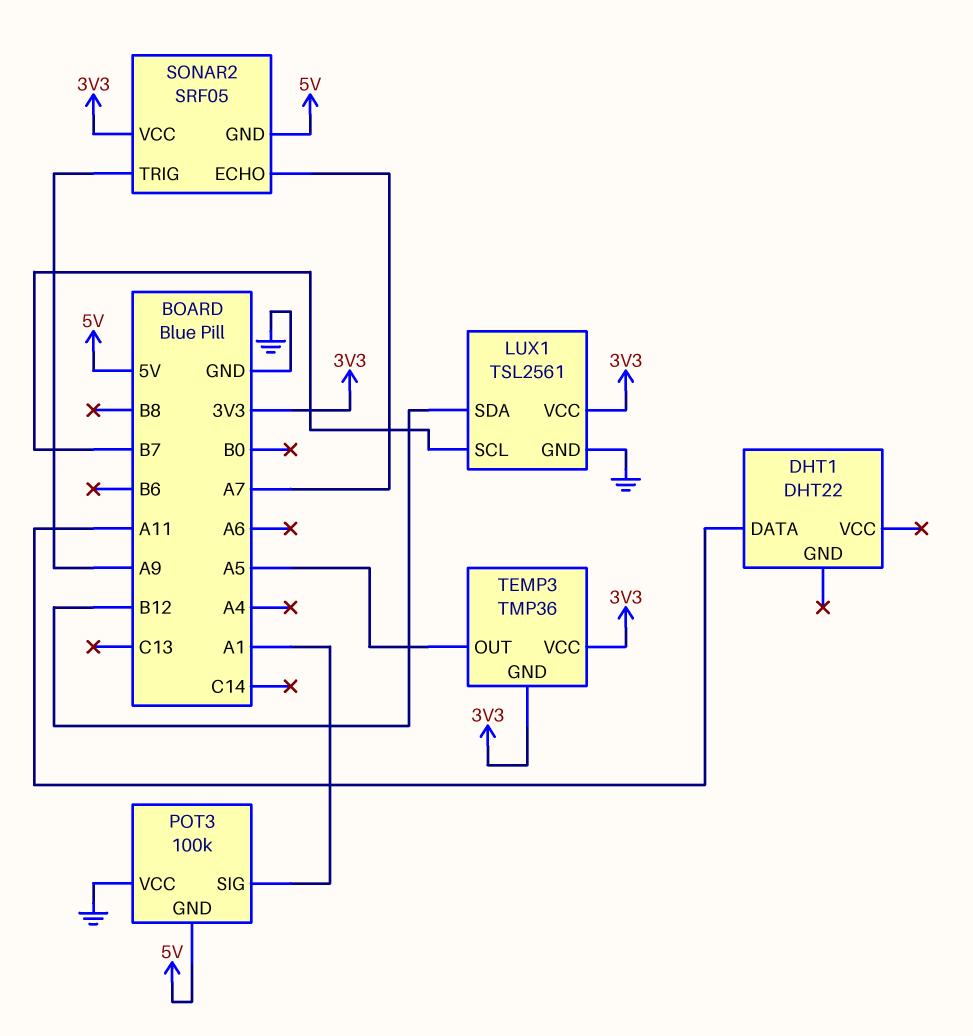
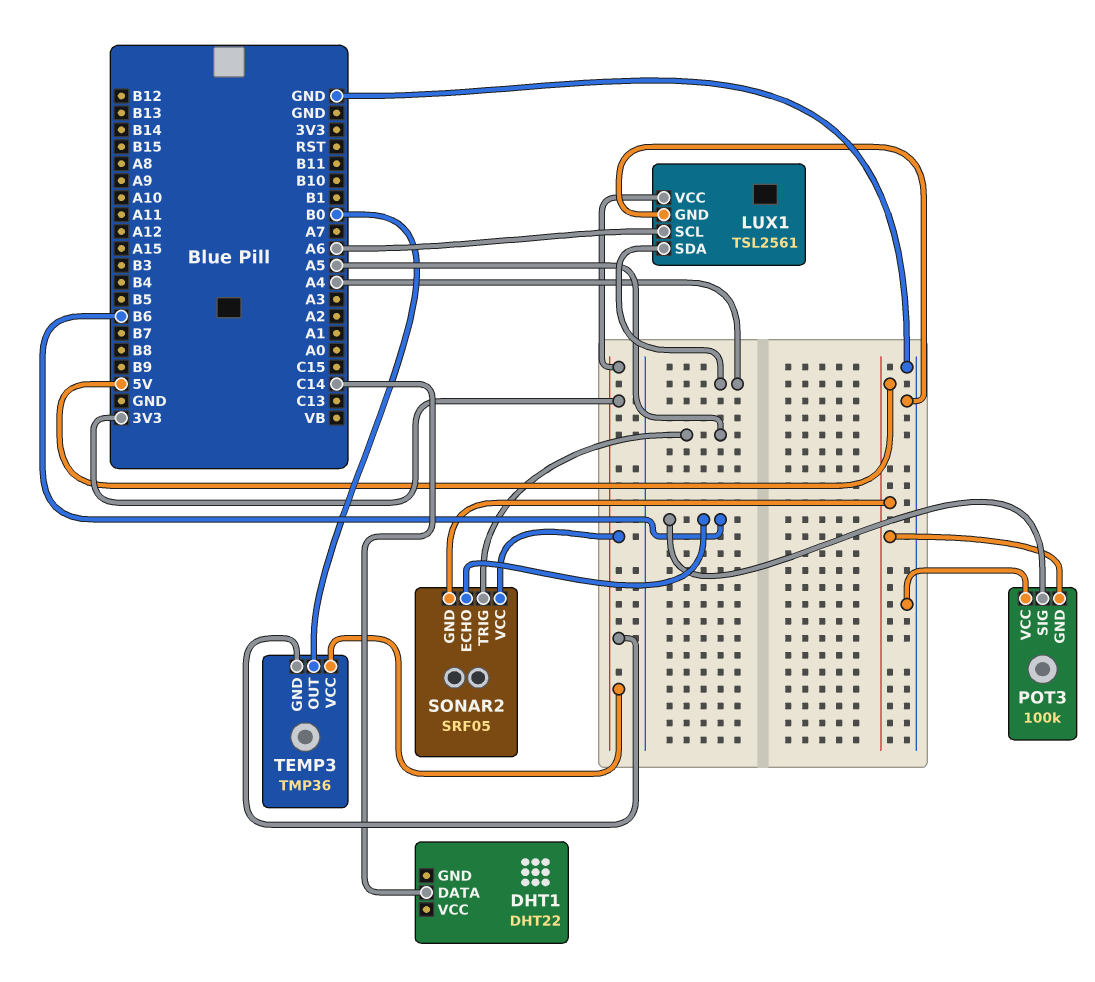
DHT1 pin DATA: A11 -> C14
LUX1 pin SCL: B7 -> A6
LUX1 pin SDA: B12 -> A4
POT3 pin SIG: A1 -> B6
SONAR2 pin ECHO: A7 -> B6
SONAR2 pin TRIG: A9 -> A5
TEMP3 pin OUT: A5 -> B0

